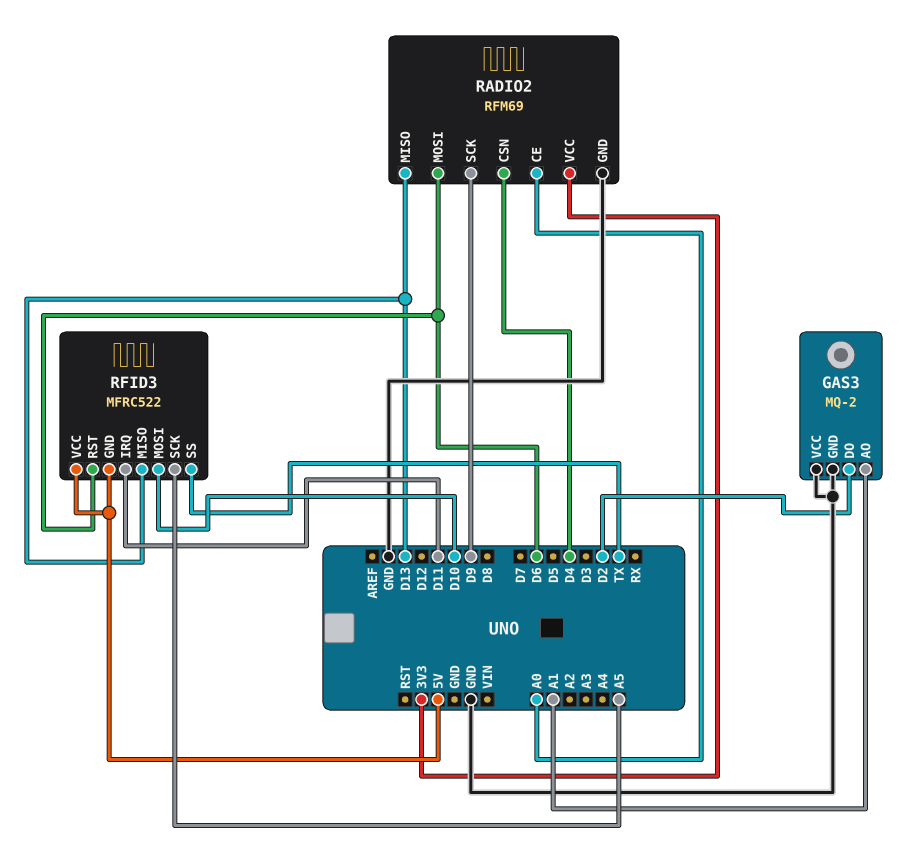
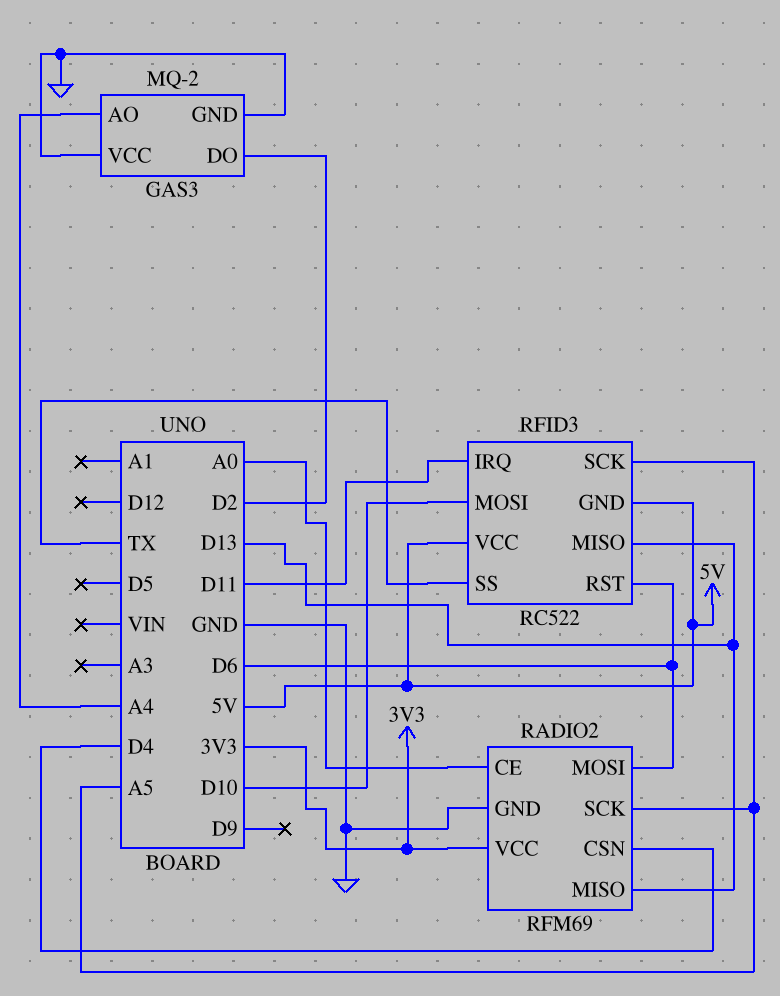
GAS3 pin AO: A1 -> A4
RADIO2 pin SCK: D9 -> A5
RFID3: MFRC522 -> RC522

